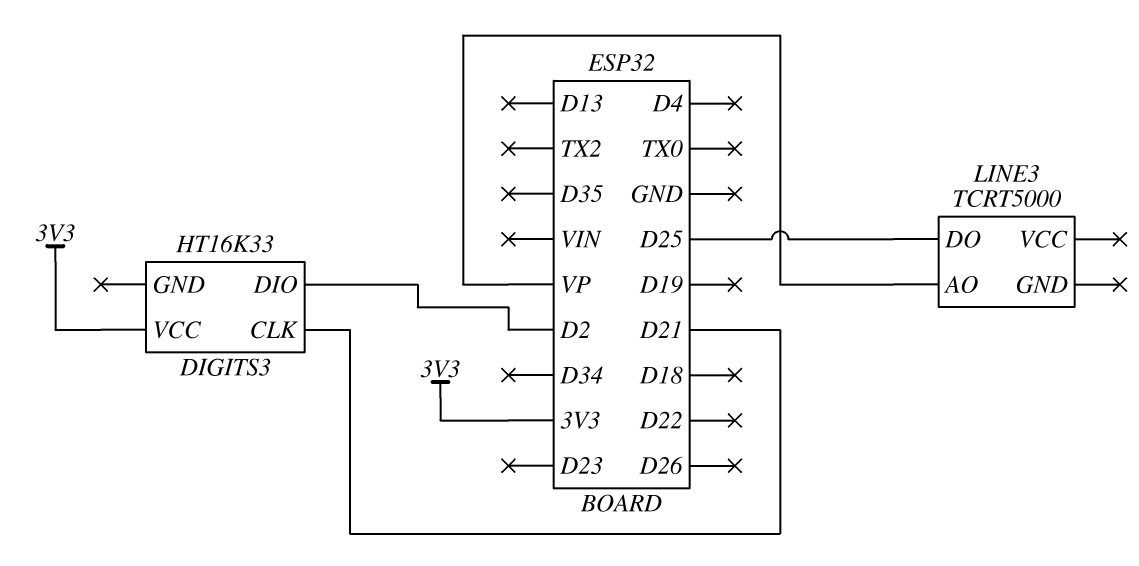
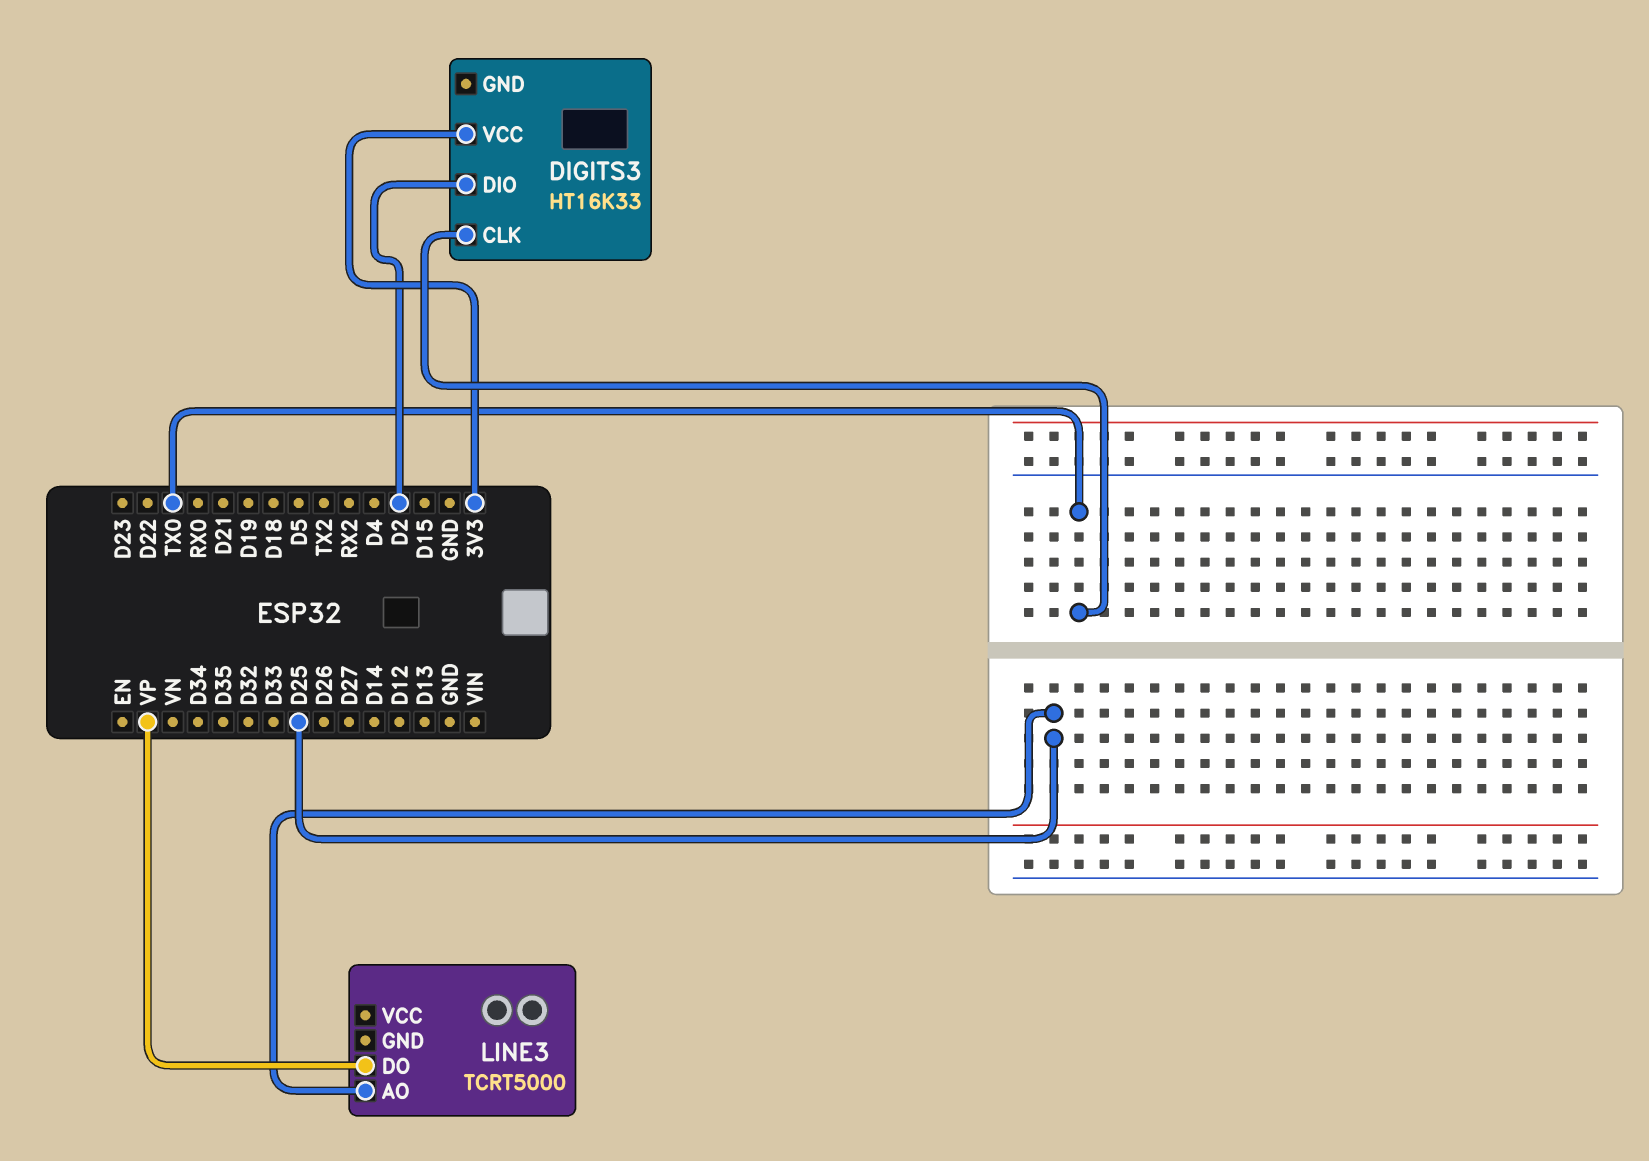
DIGITS3 pin CLK: D21 -> TX0
LINE3 pin AO: VP -> D25
LINE3 pin DO: D25 -> VP

